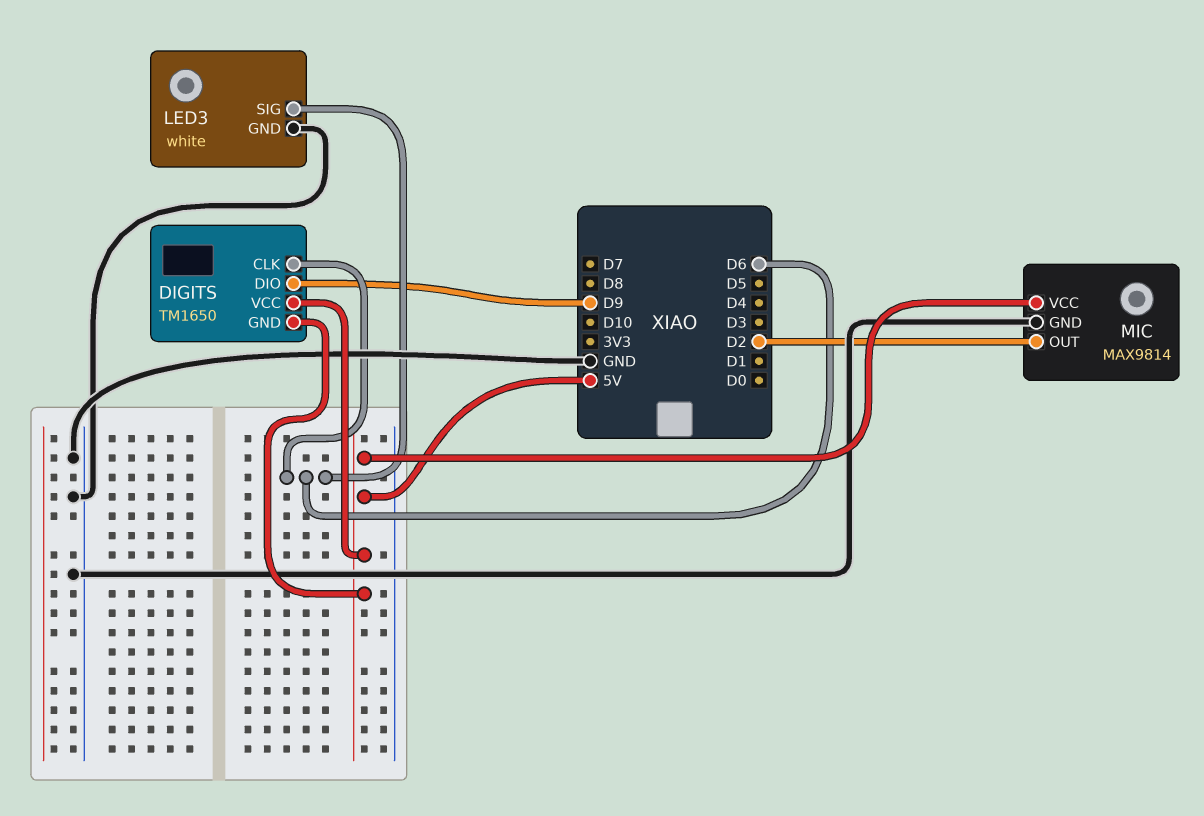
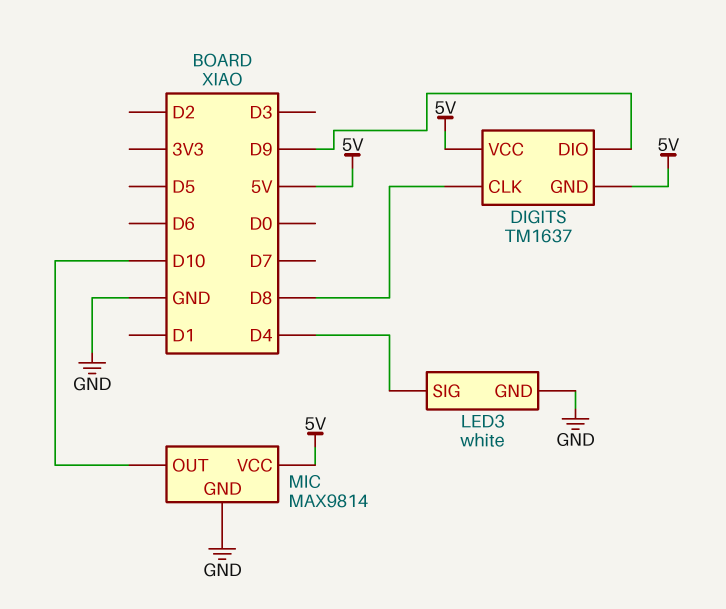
DIGITS: TM1650 -> TM1637
DIGITS pin CLK: D6 -> D8
LED3 pin SIG: D6 -> D4
MIC pin OUT: D2 -> D10

